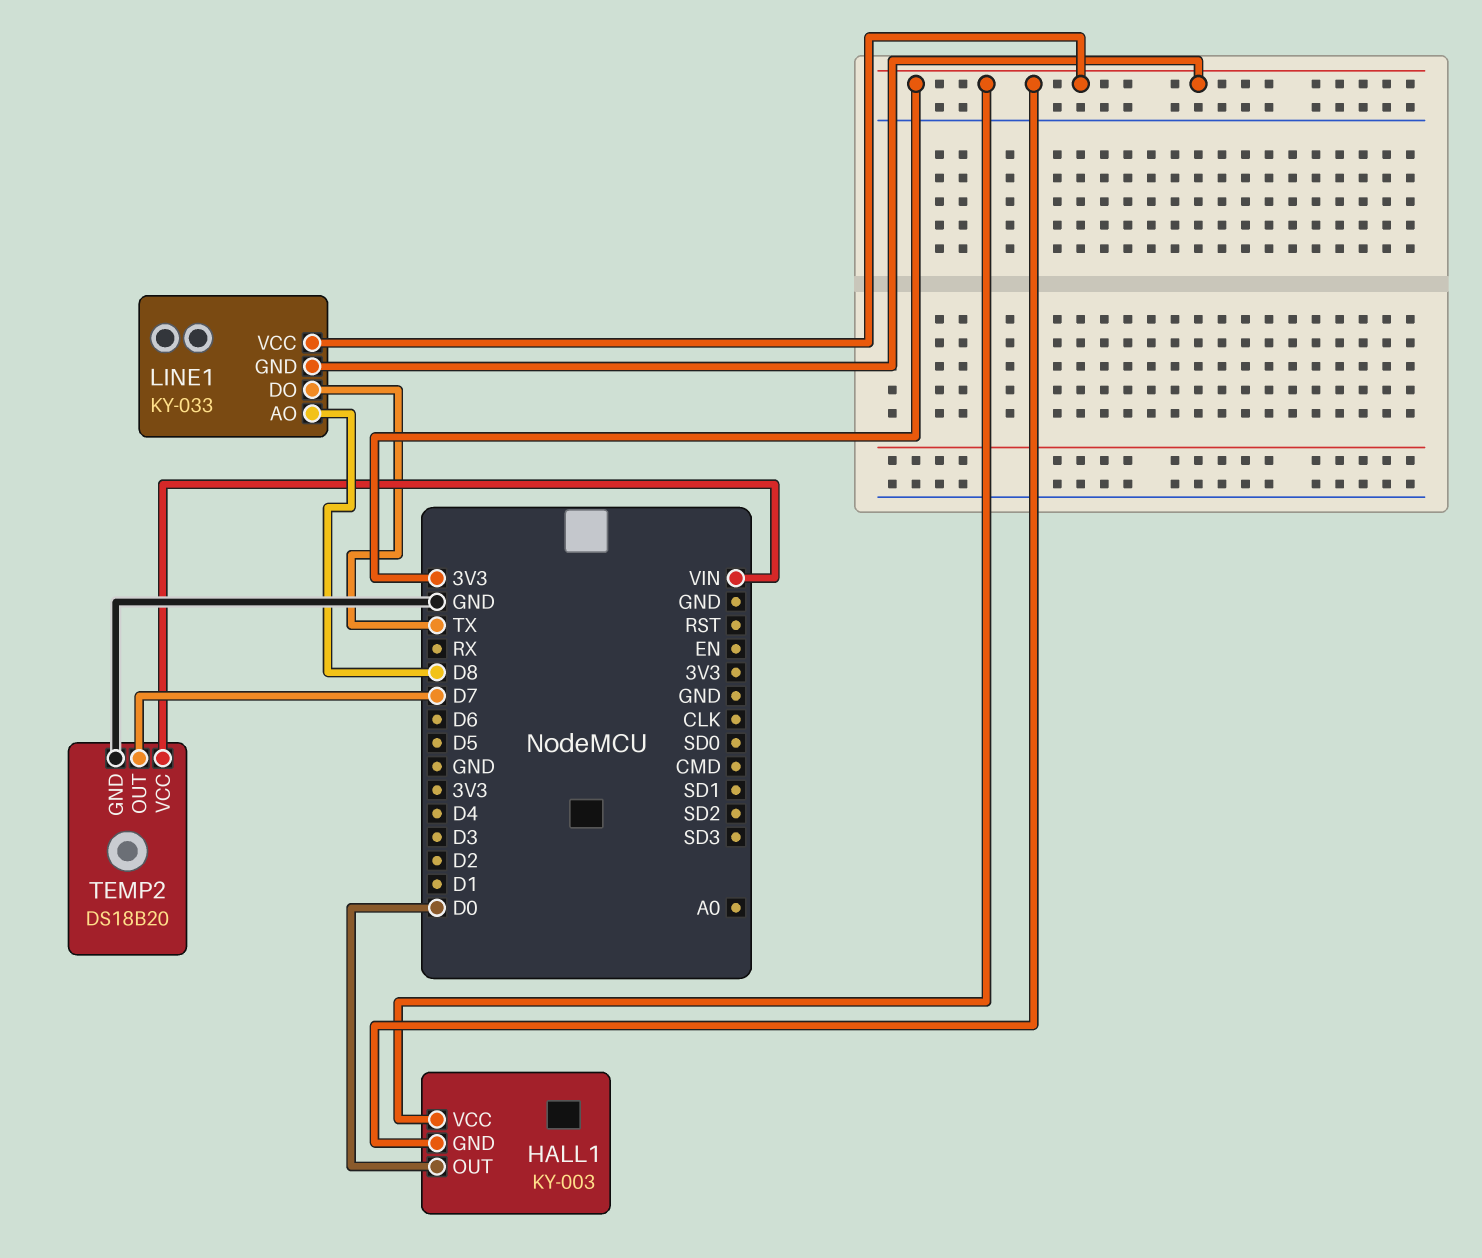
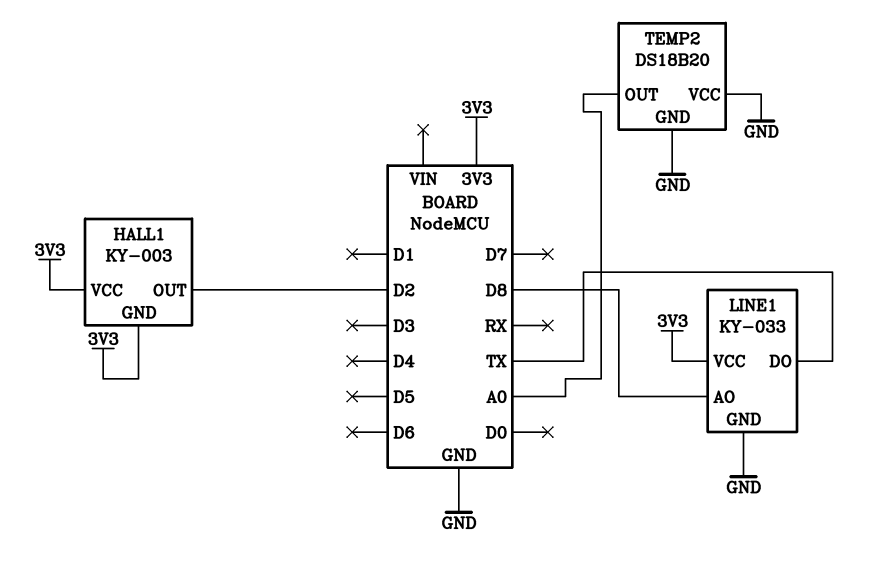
HALL1 pin OUT: D0 -> D2
LINE1 pin GND: 3V3 -> GND
TEMP2 pin OUT: D7 -> A0
TEMP2 pin VCC: VIN -> GND

